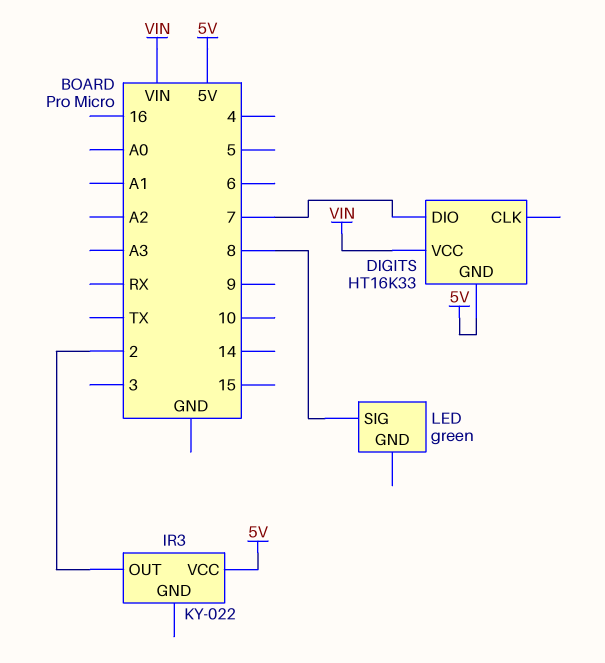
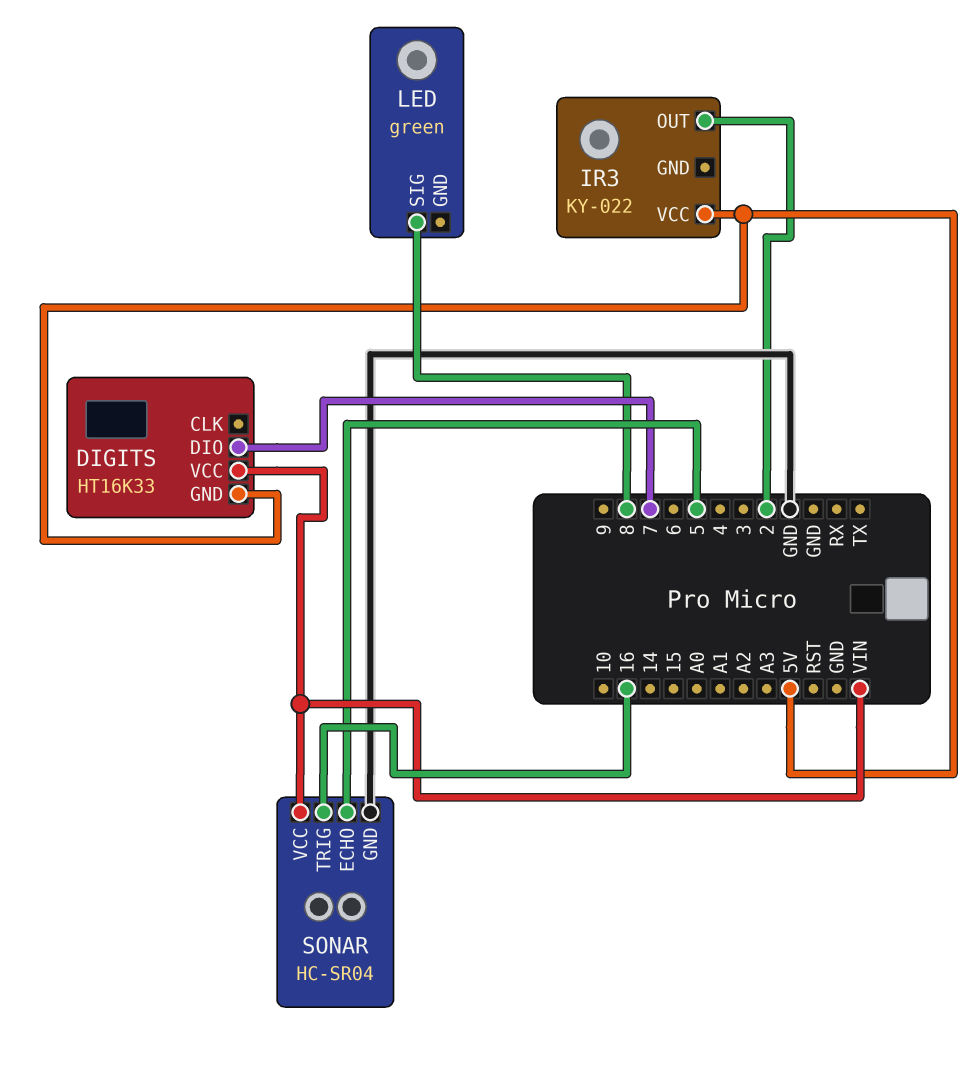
SONAR: none -> HC-SR04
SONAR pin ECHO: none -> 5
SONAR pin GND: none -> GND
SONAR pin TRIG: none -> 16
SONAR pin VCC: none -> VIN

